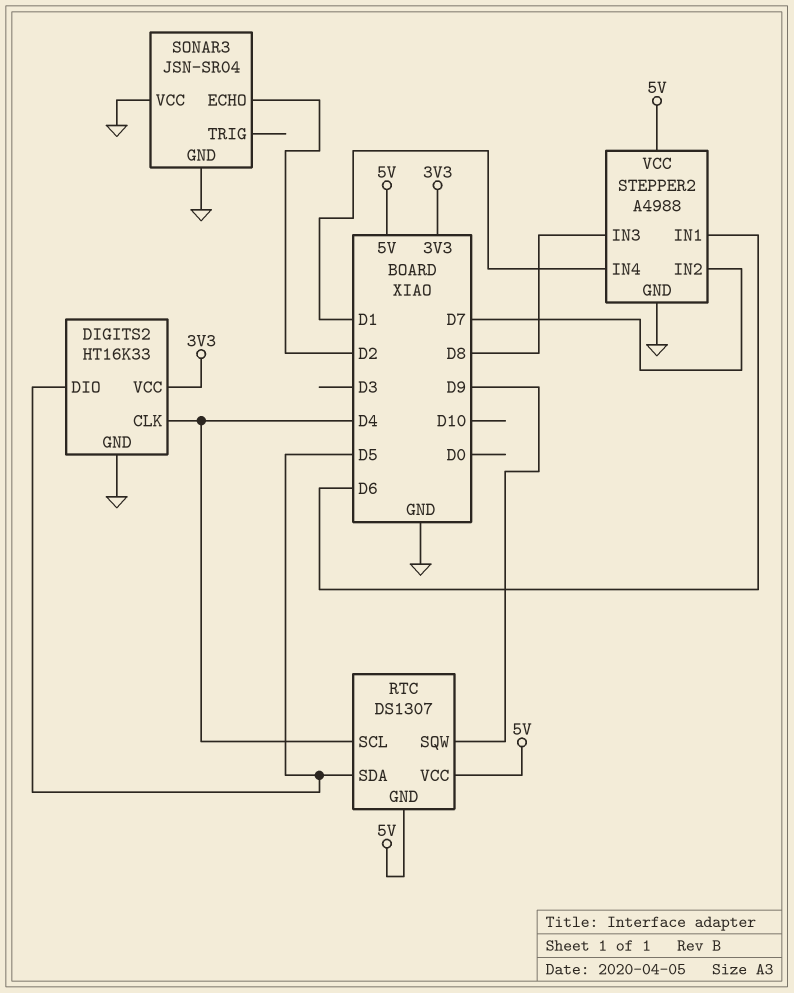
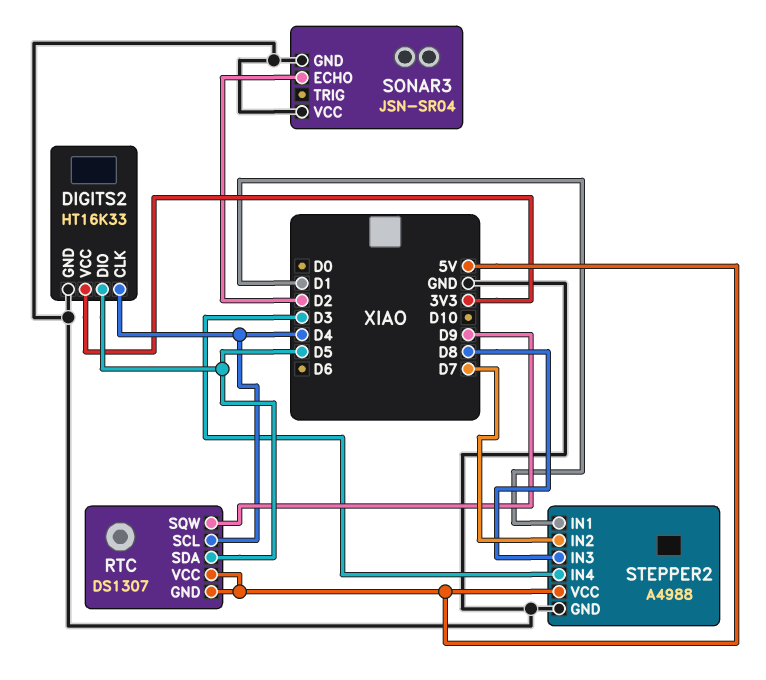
STEPPER2 pin IN1: D6 -> D1
STEPPER2 pin IN4: D1 -> D3

